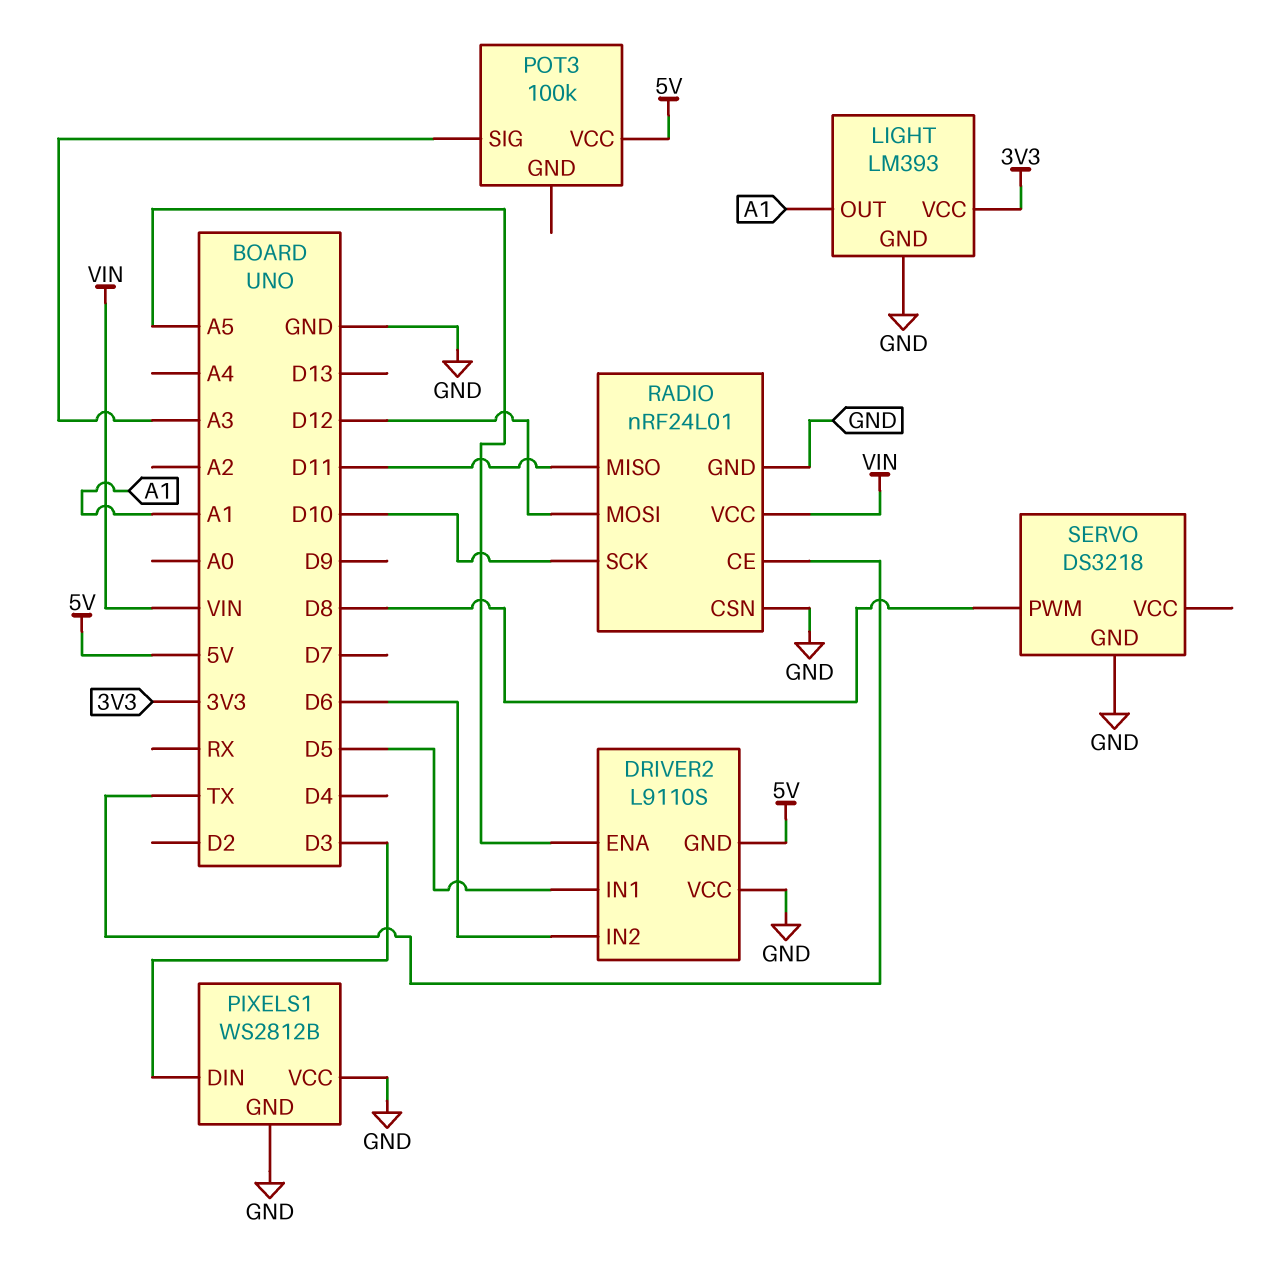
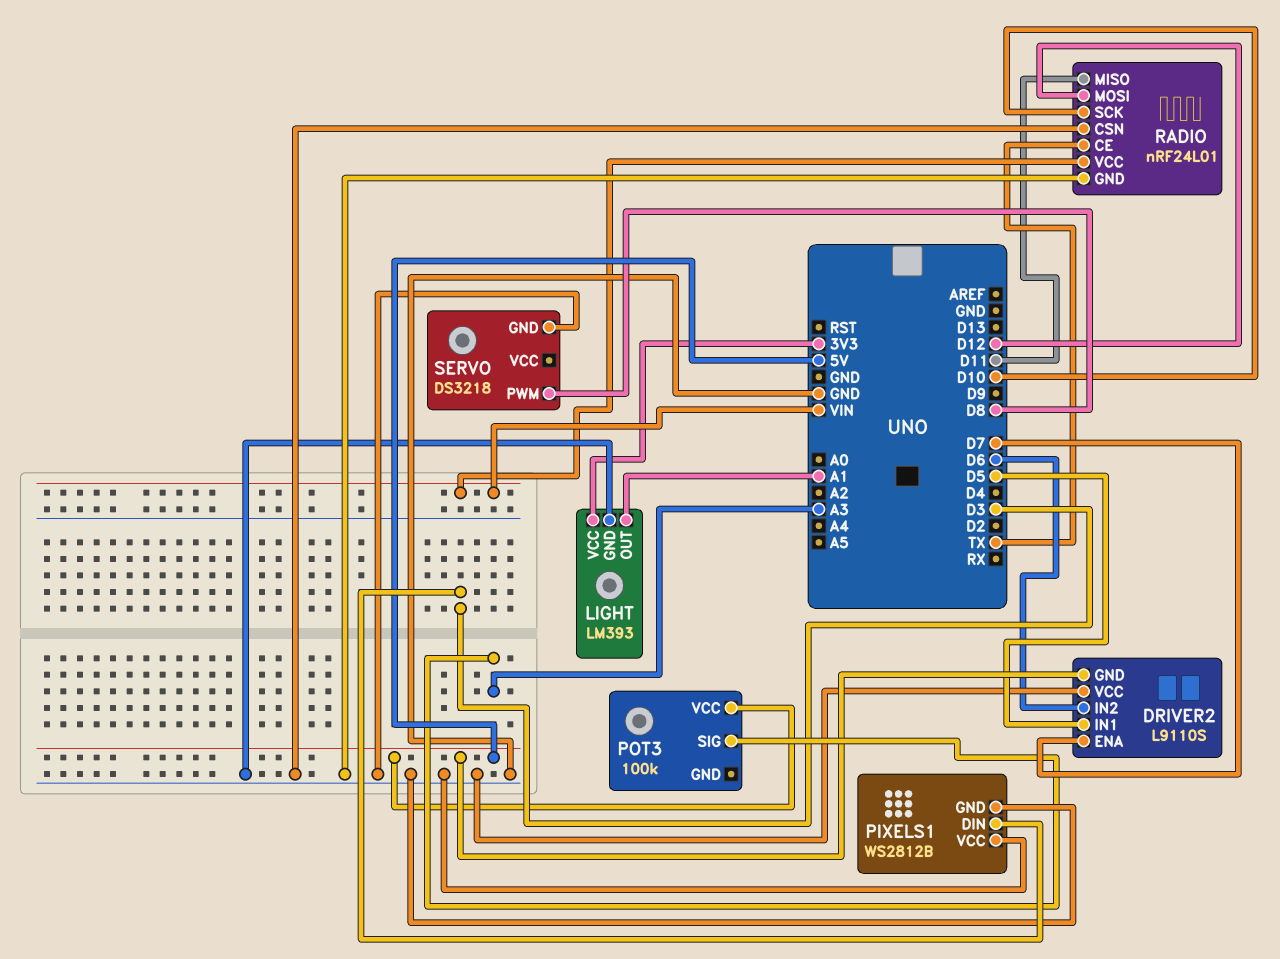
DRIVER2 pin ENA: A5 -> D7

